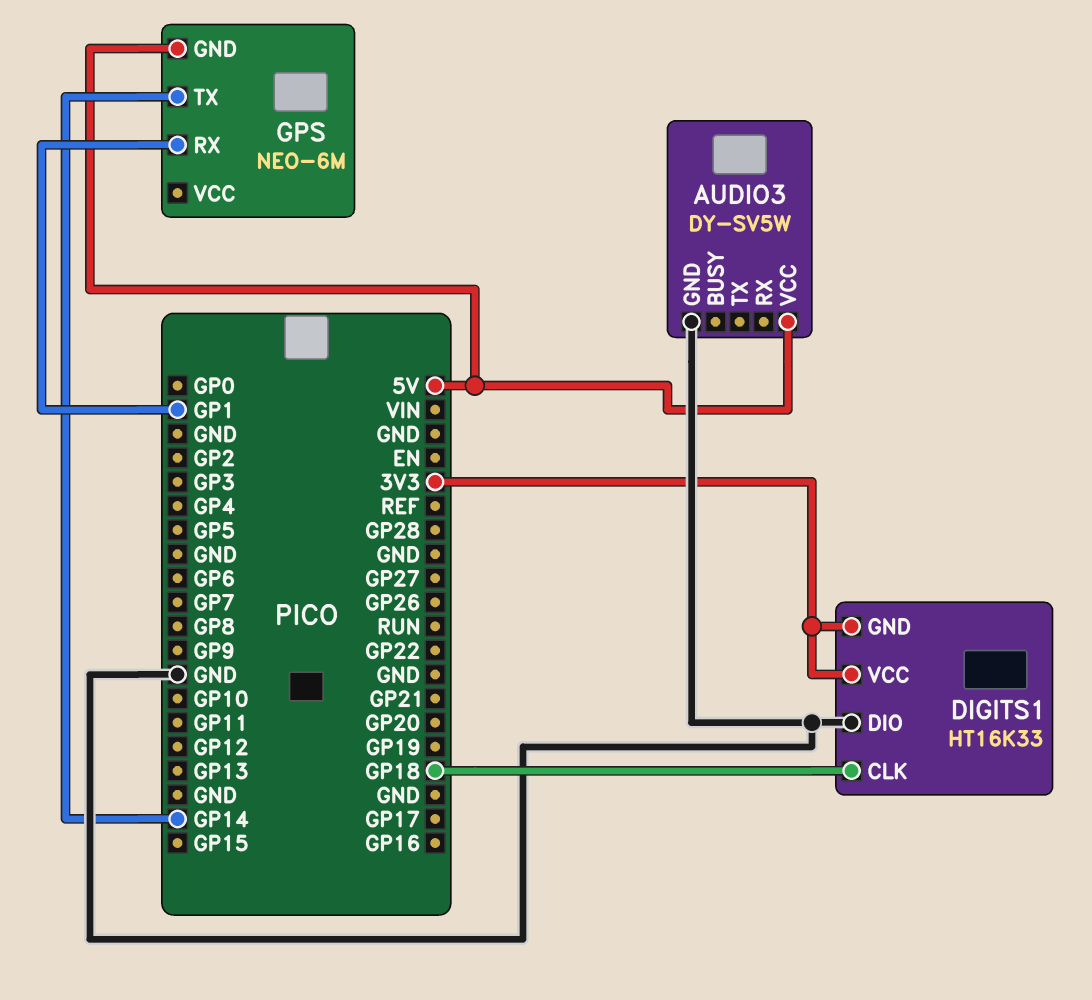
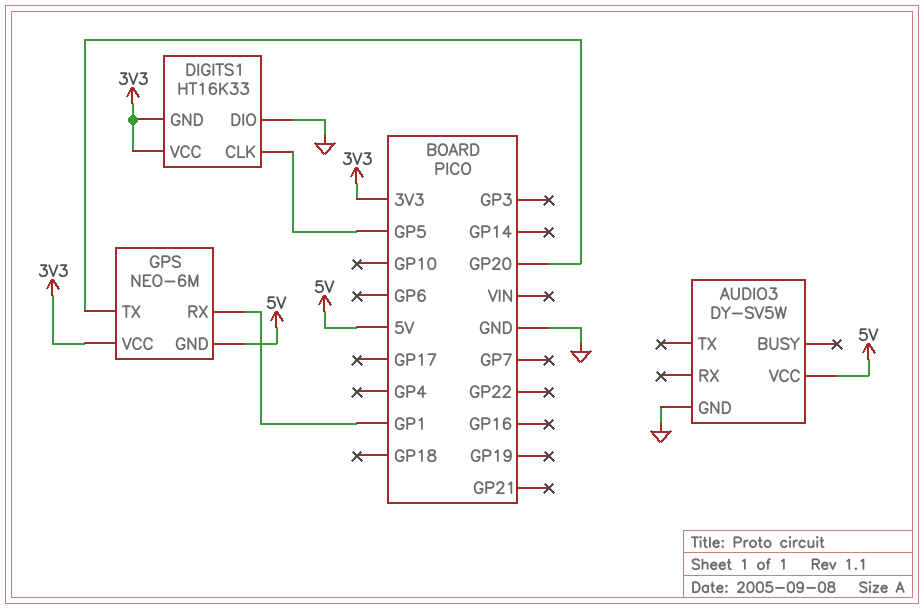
DIGITS1 pin CLK: GP18 -> GP5
GPS pin TX: GP14 -> GP20
GPS pin VCC: none -> 3V3

